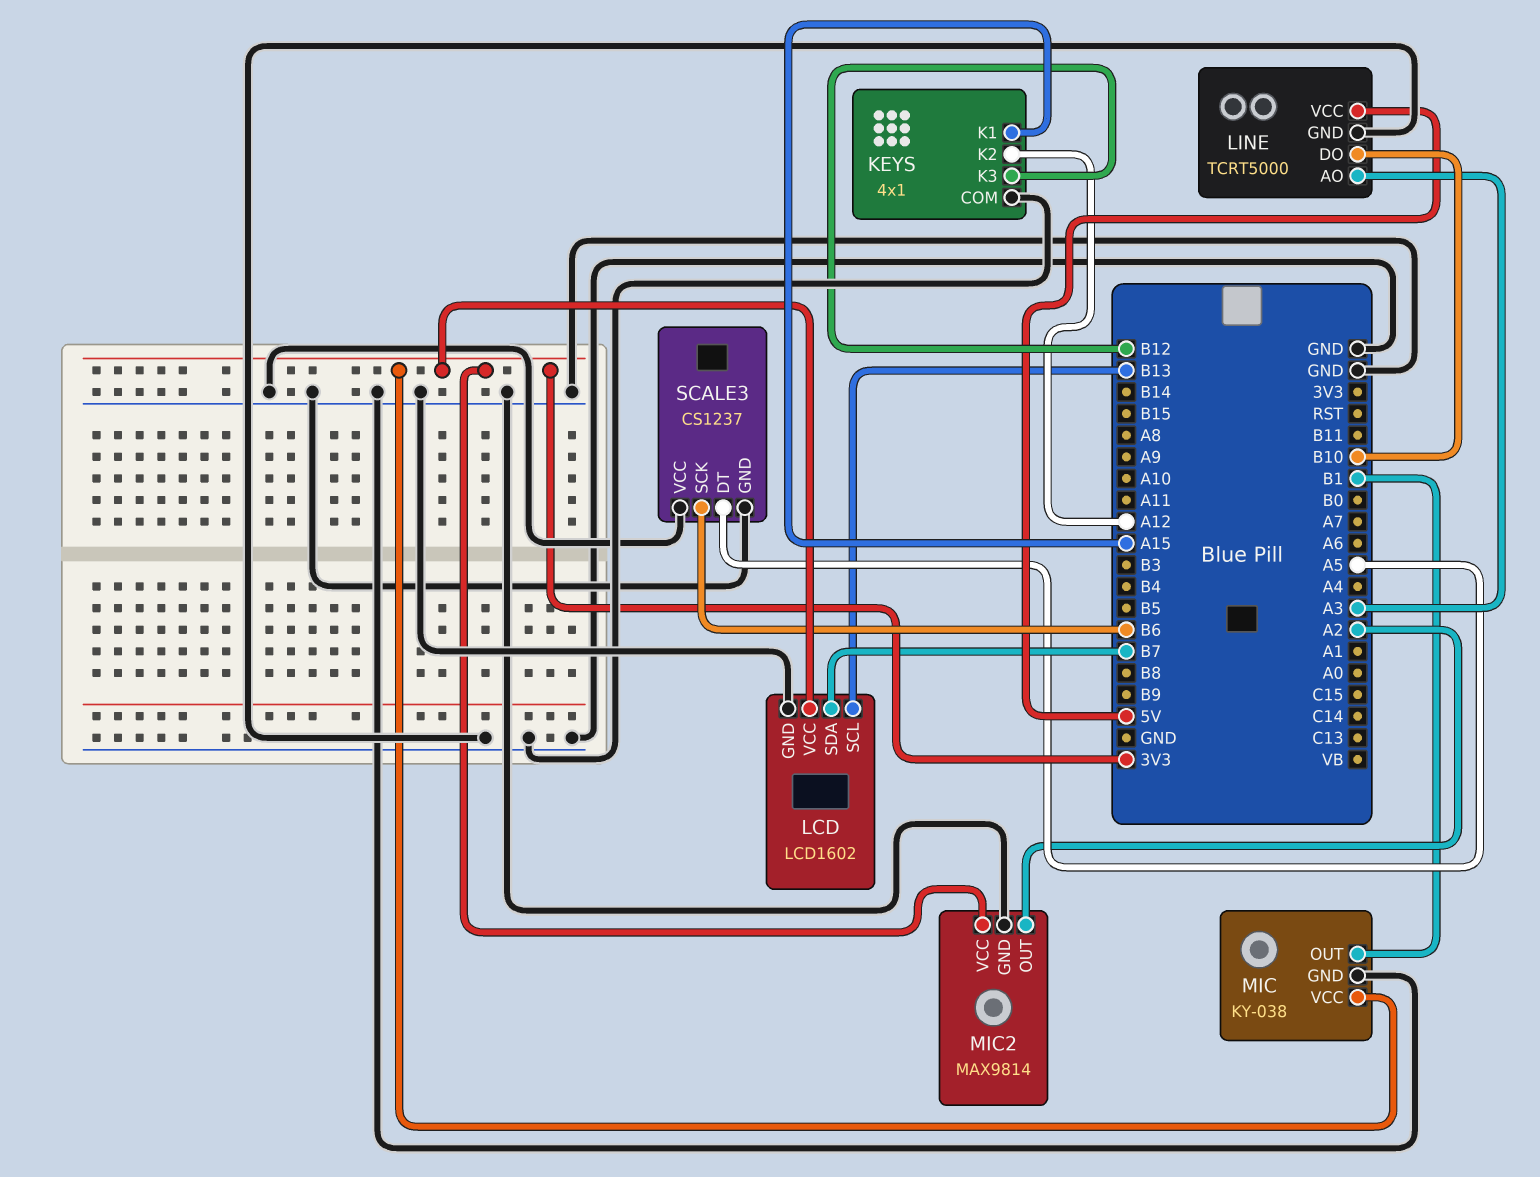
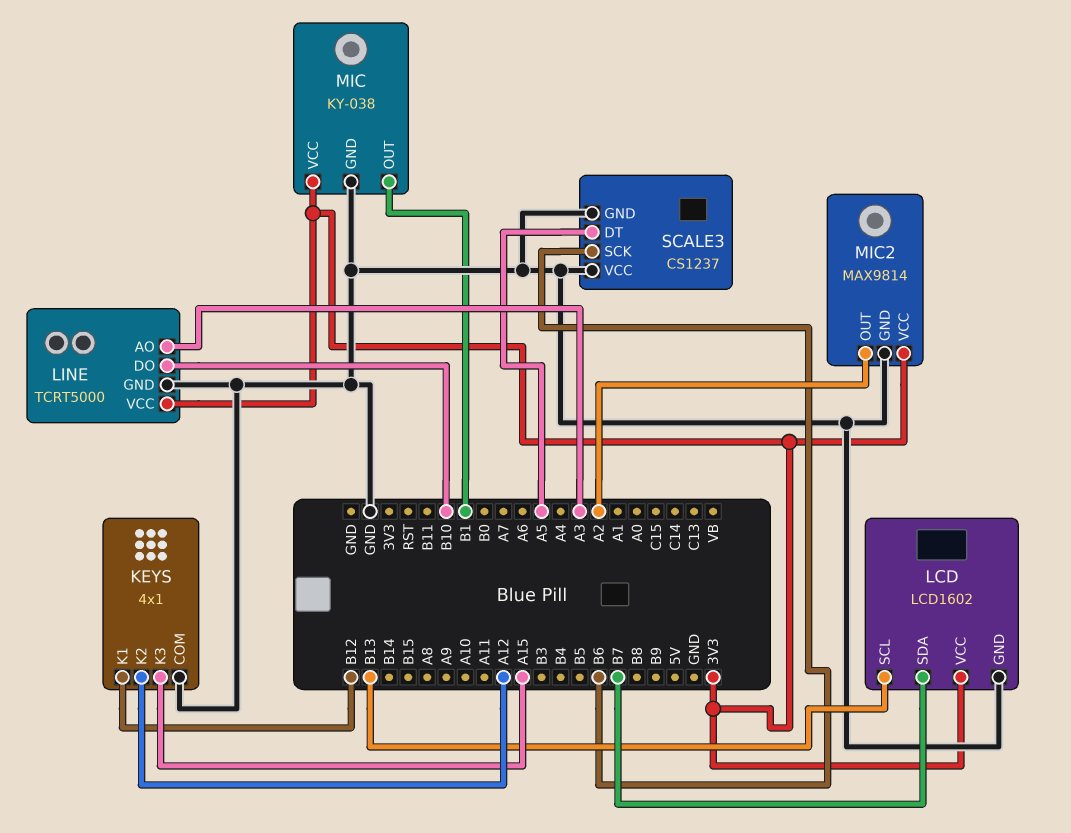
KEYS pin K1: A15 -> B12
KEYS pin K3: B12 -> A15
LINE pin VCC: 5V -> 3V3

